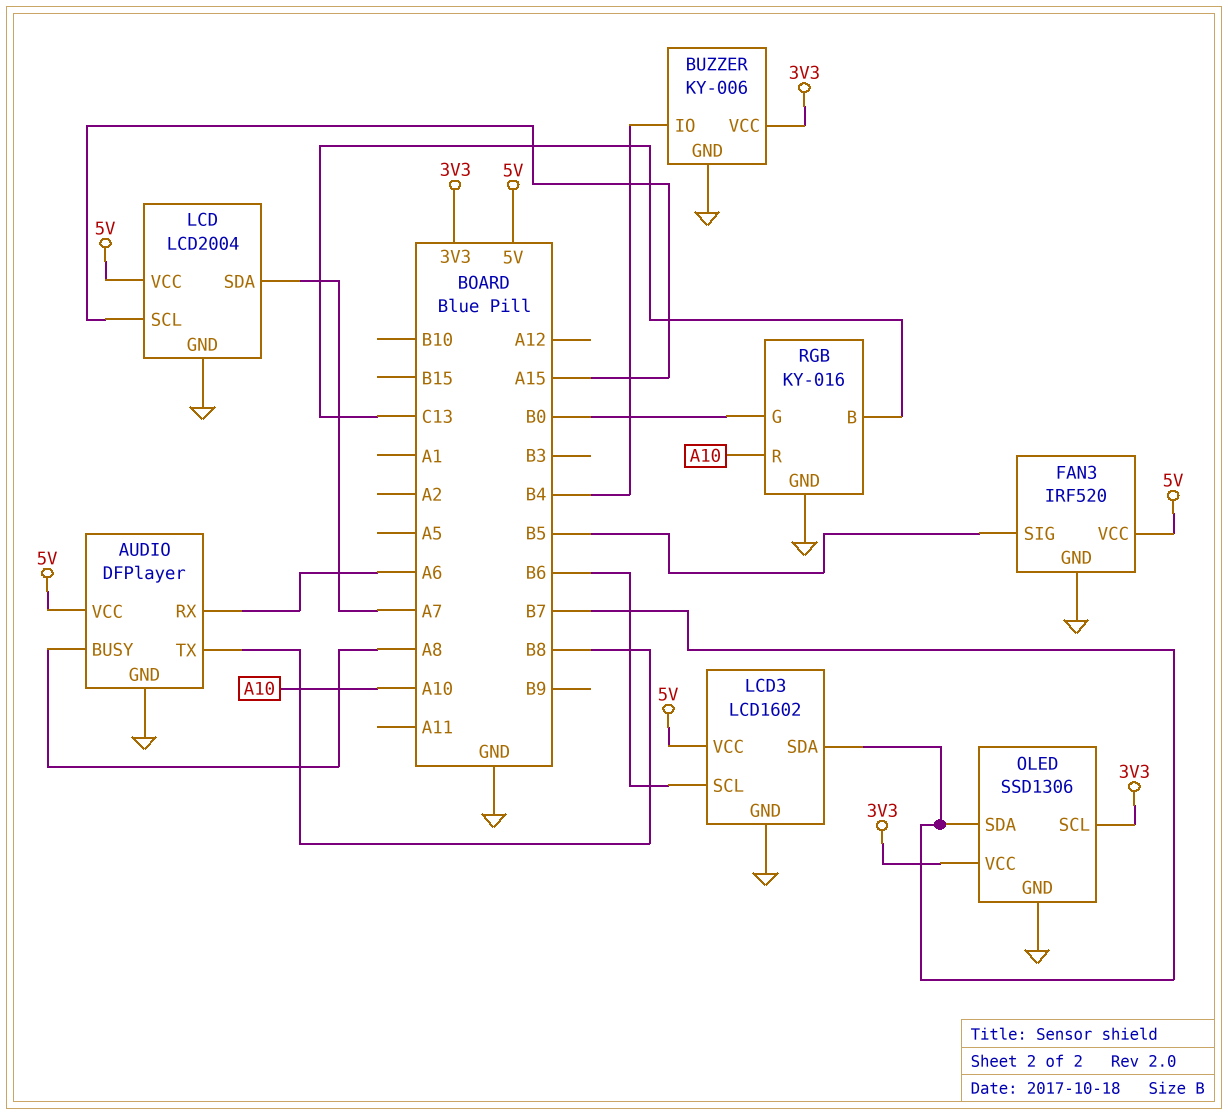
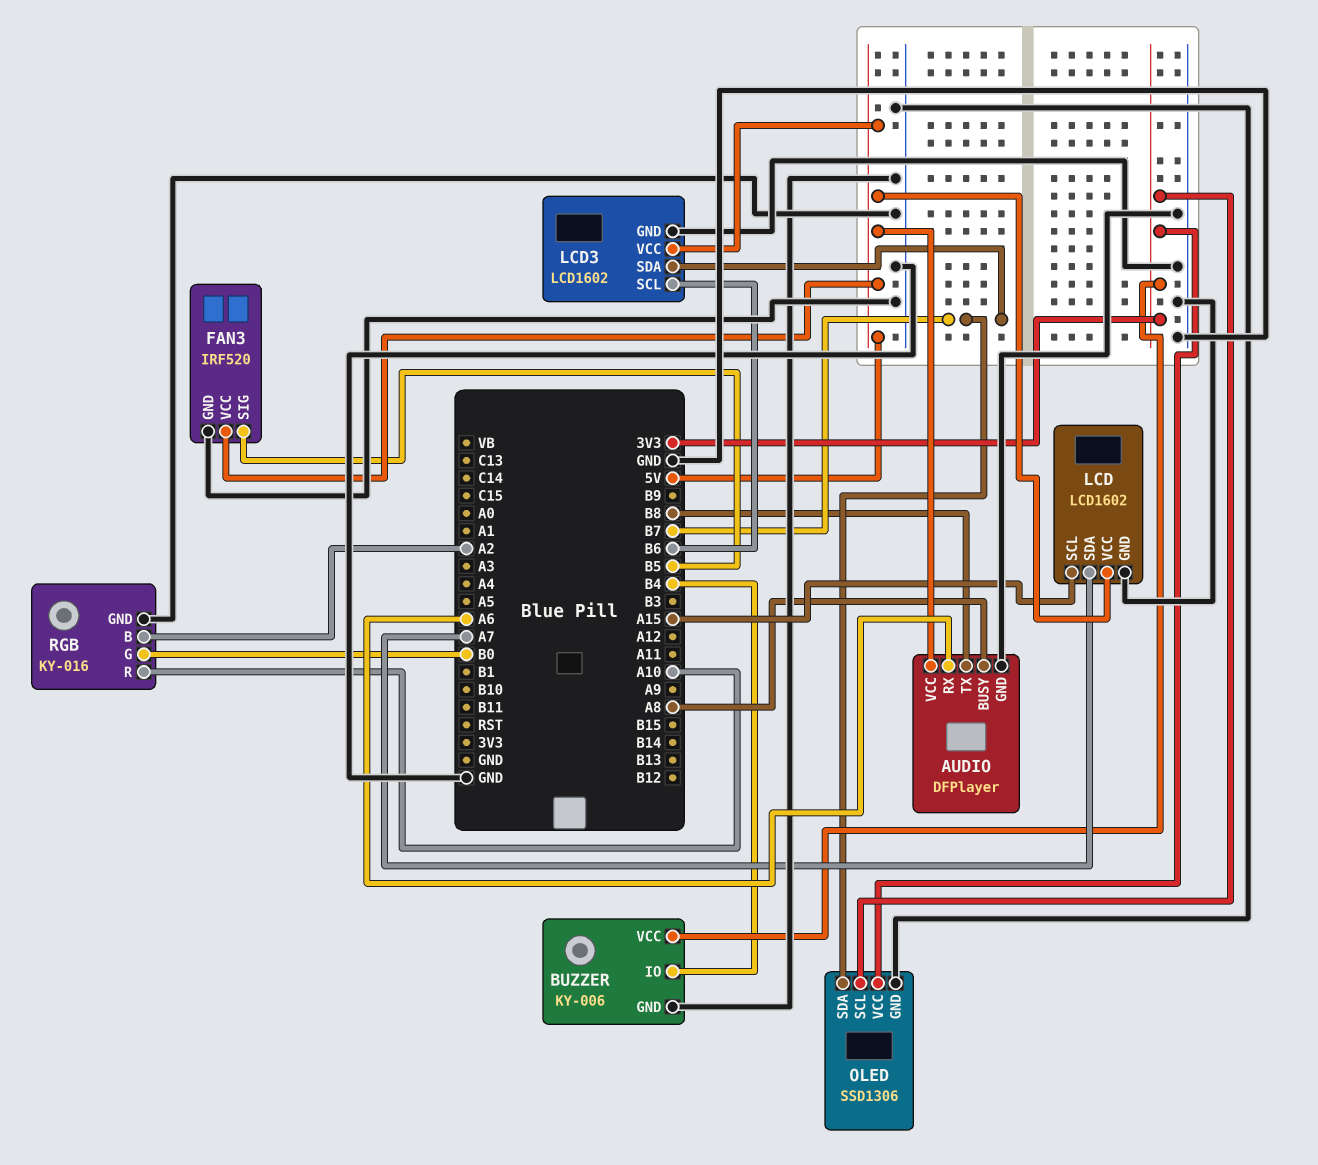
LCD: LCD2004 -> LCD1602
RGB pin B: C13 -> A2

